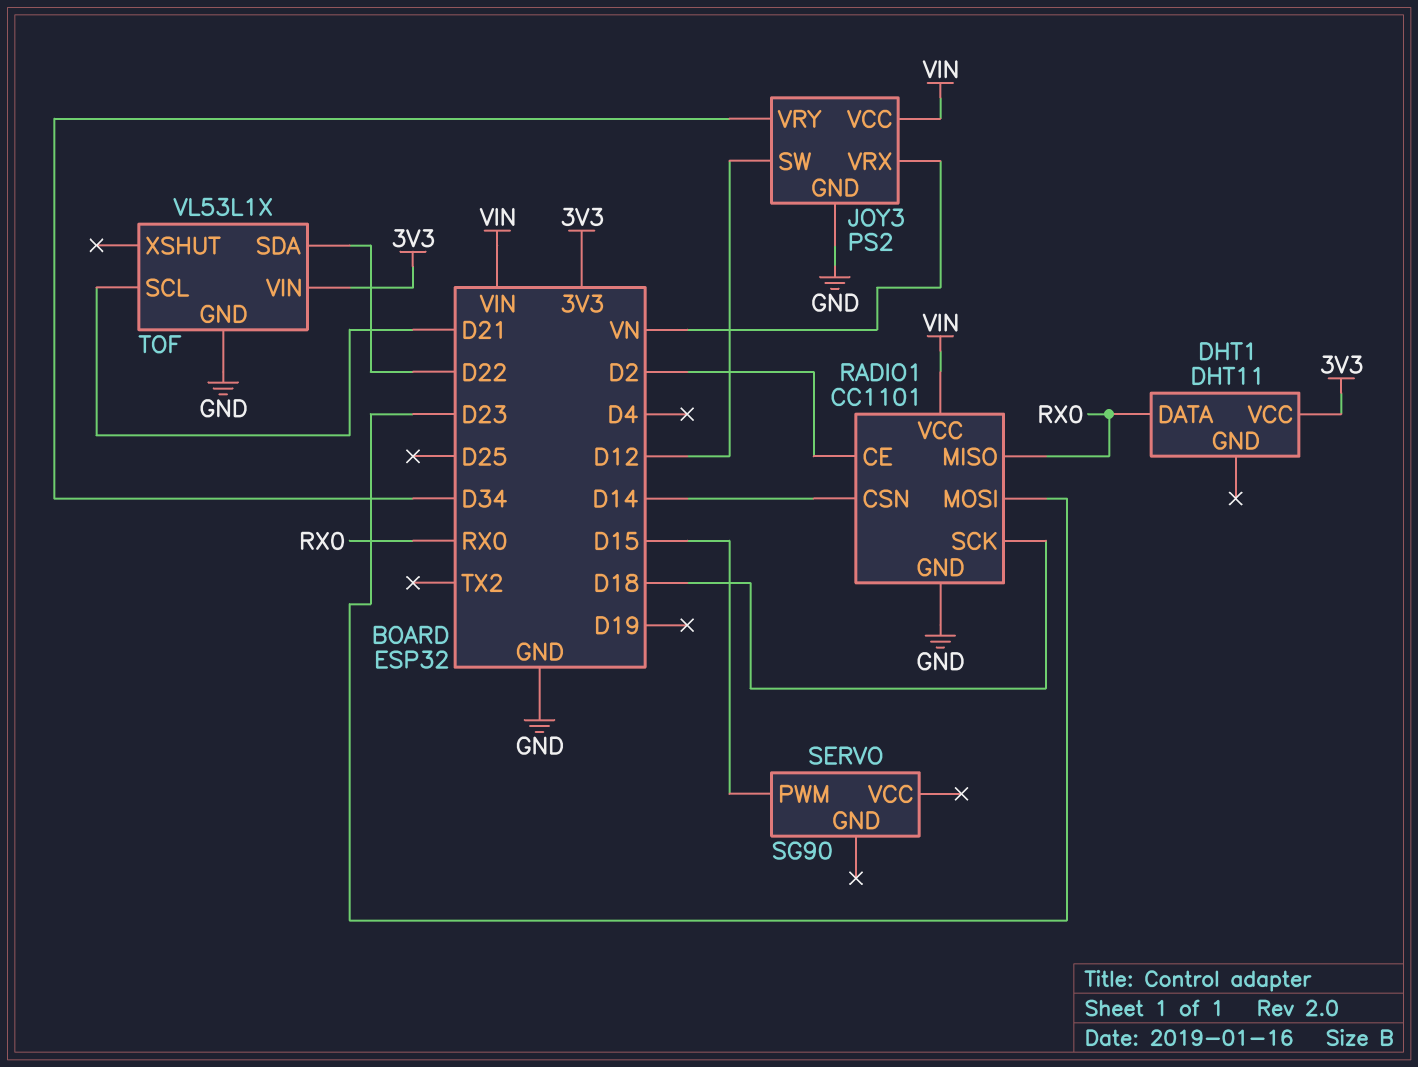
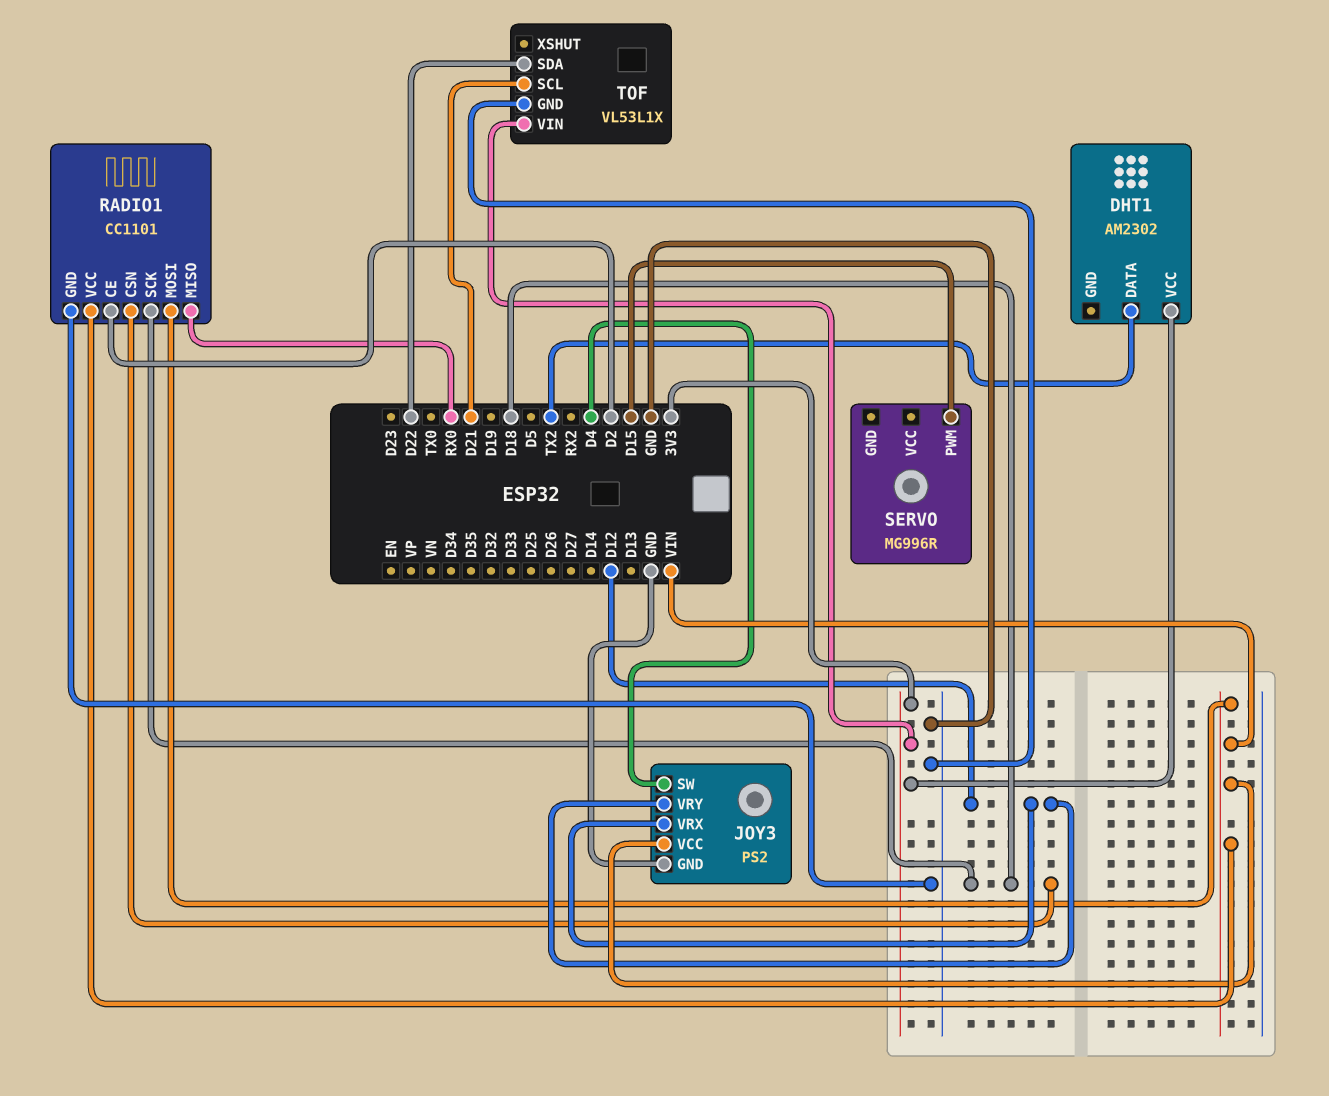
DHT1: DHT11 -> AM2302
DHT1 pin DATA: RX0 -> TX2
JOY3 pin SW: D12 -> D4
JOY3 pin VRX: VN -> D12
JOY3 pin VRY: D34 -> D12
RADIO1 pin CSN: D14 -> D18
RADIO1 pin MOSI: D23 -> VIN
SERVO: SG90 -> MG996R

